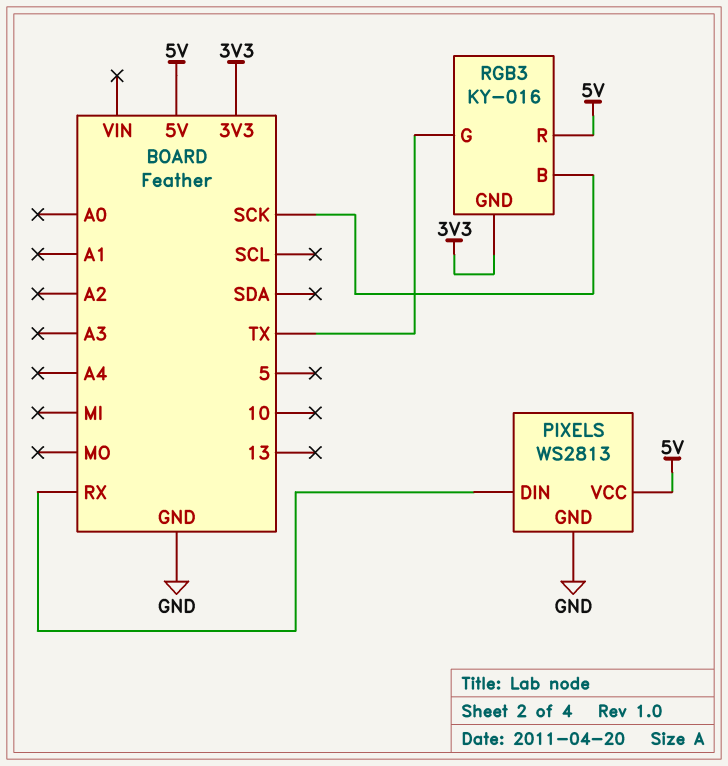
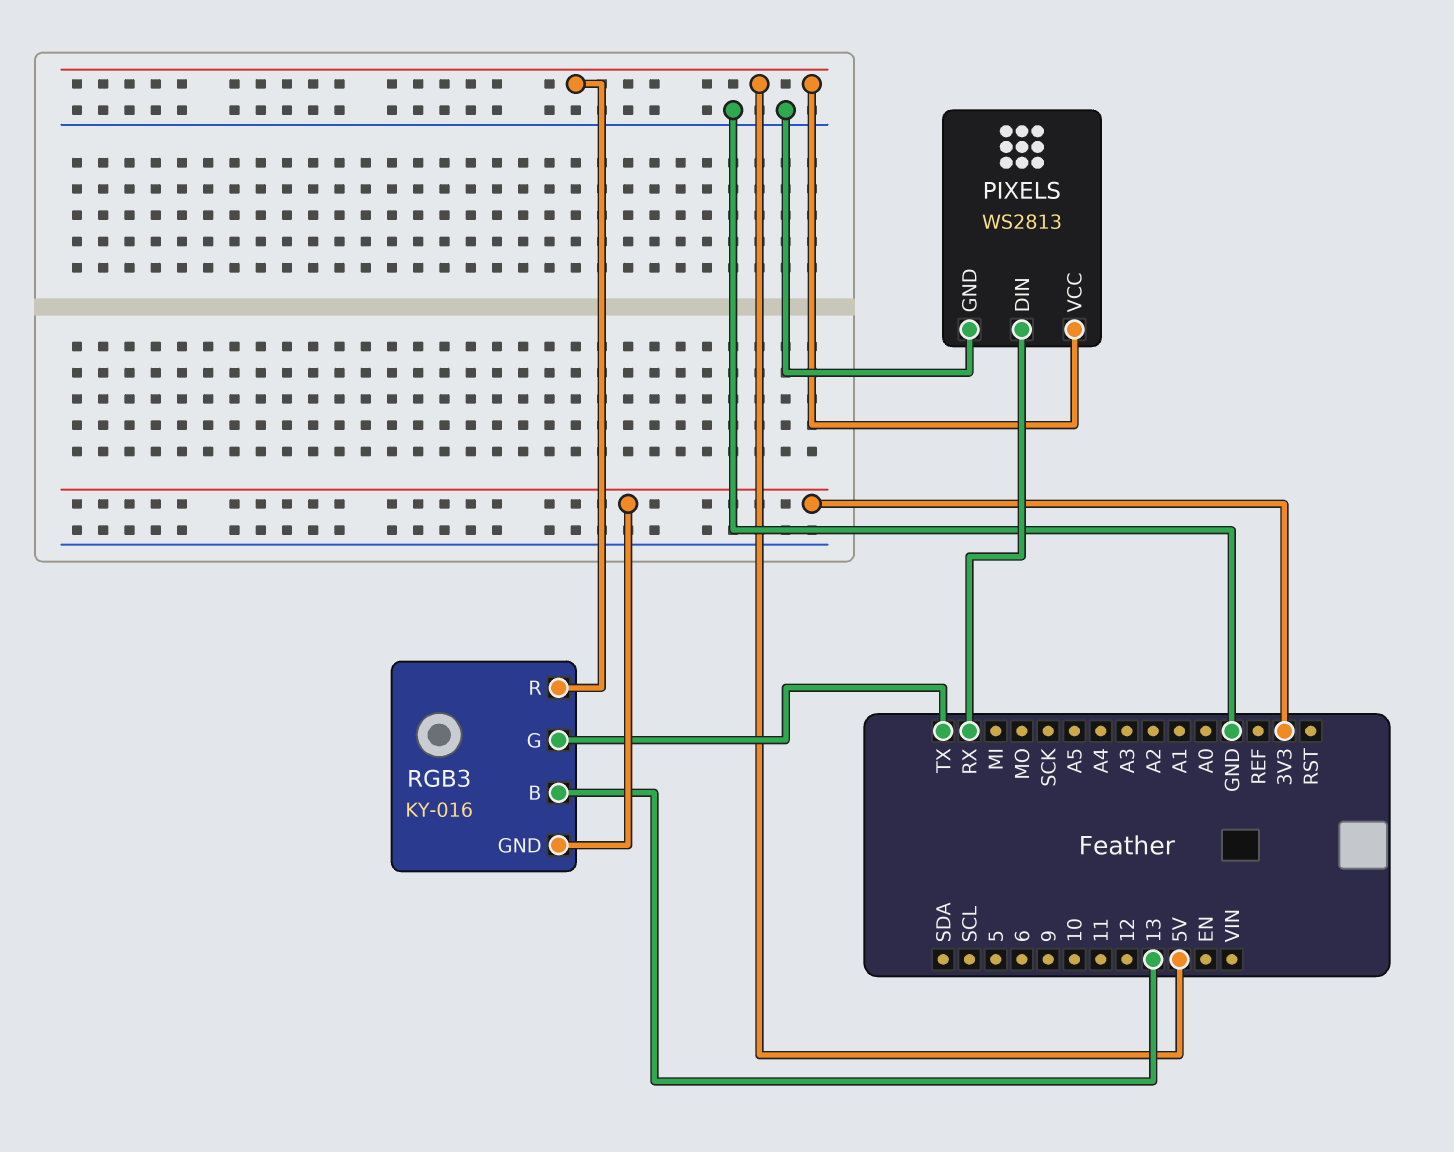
RGB3 pin B: SCK -> 13

